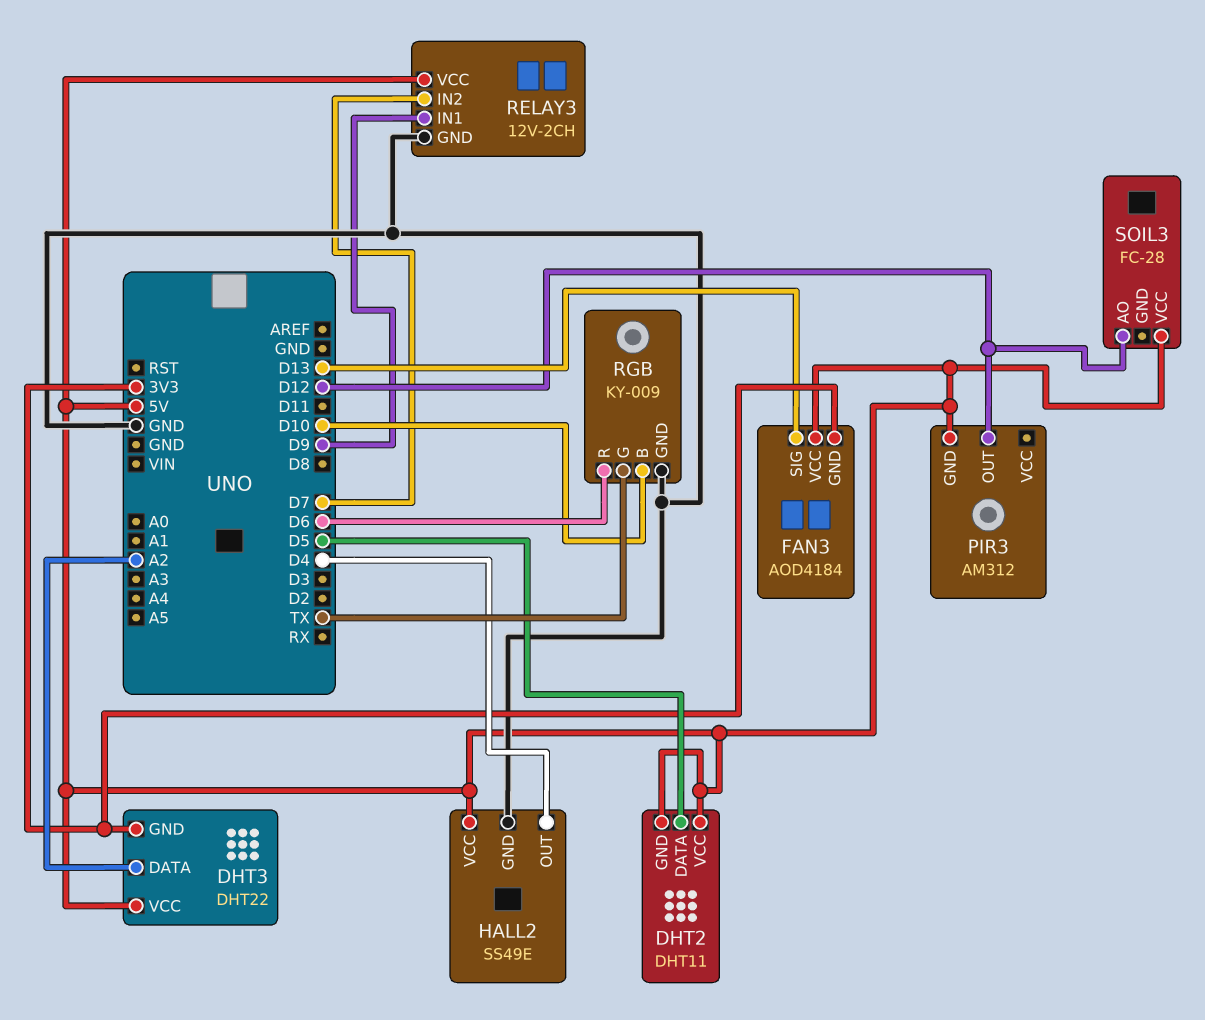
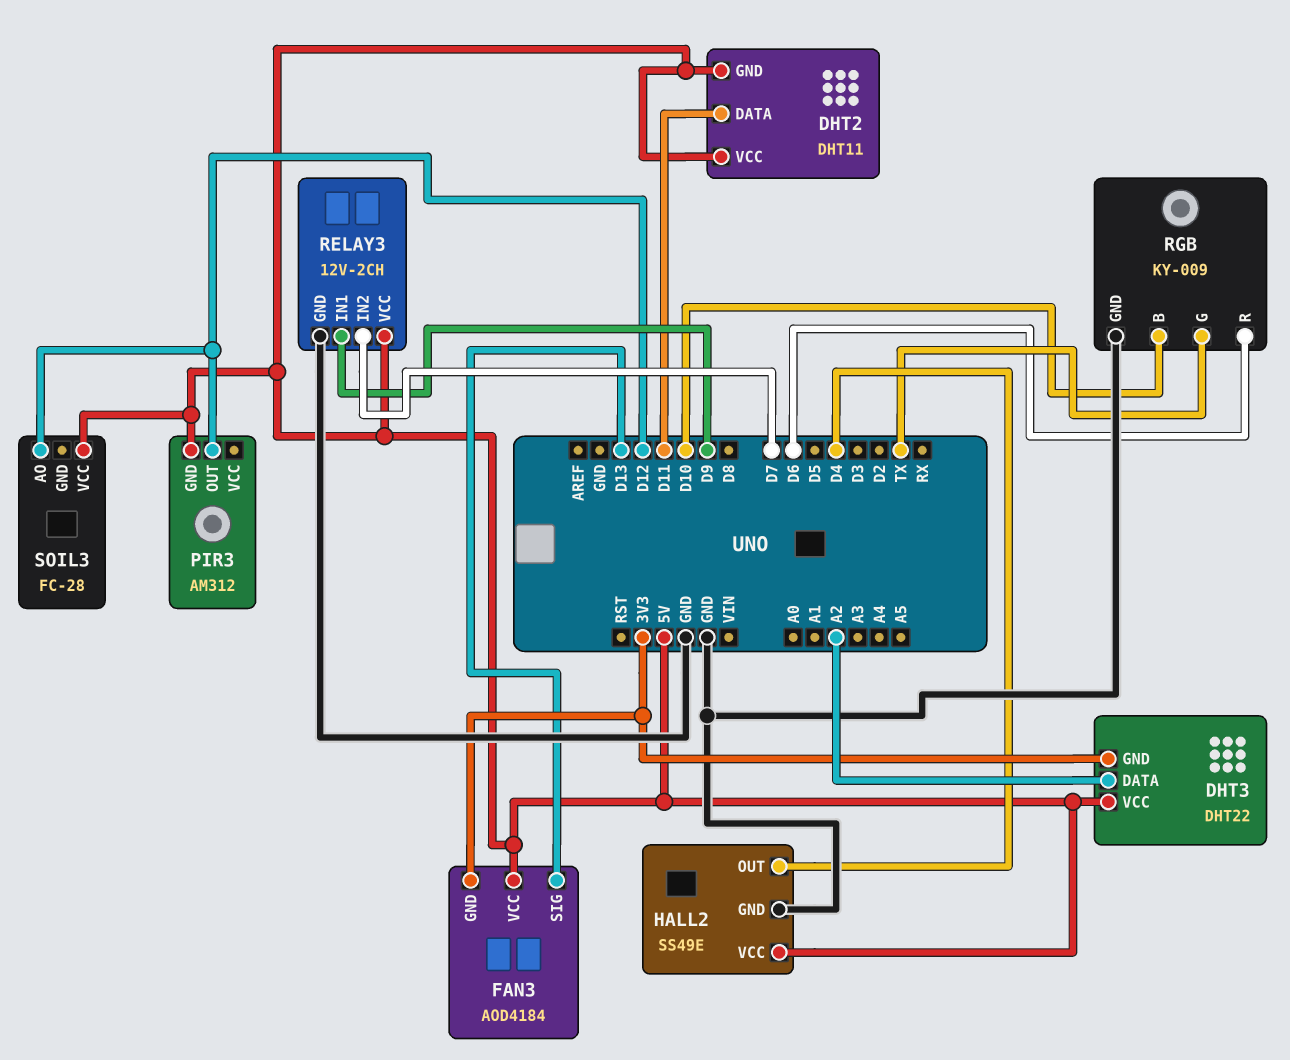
DHT2 pin DATA: D5 -> D11

